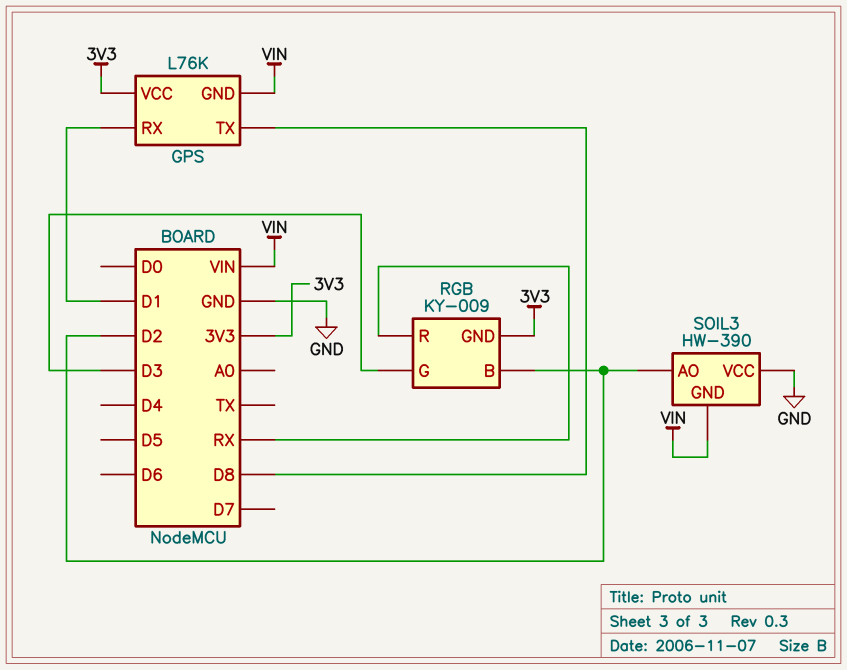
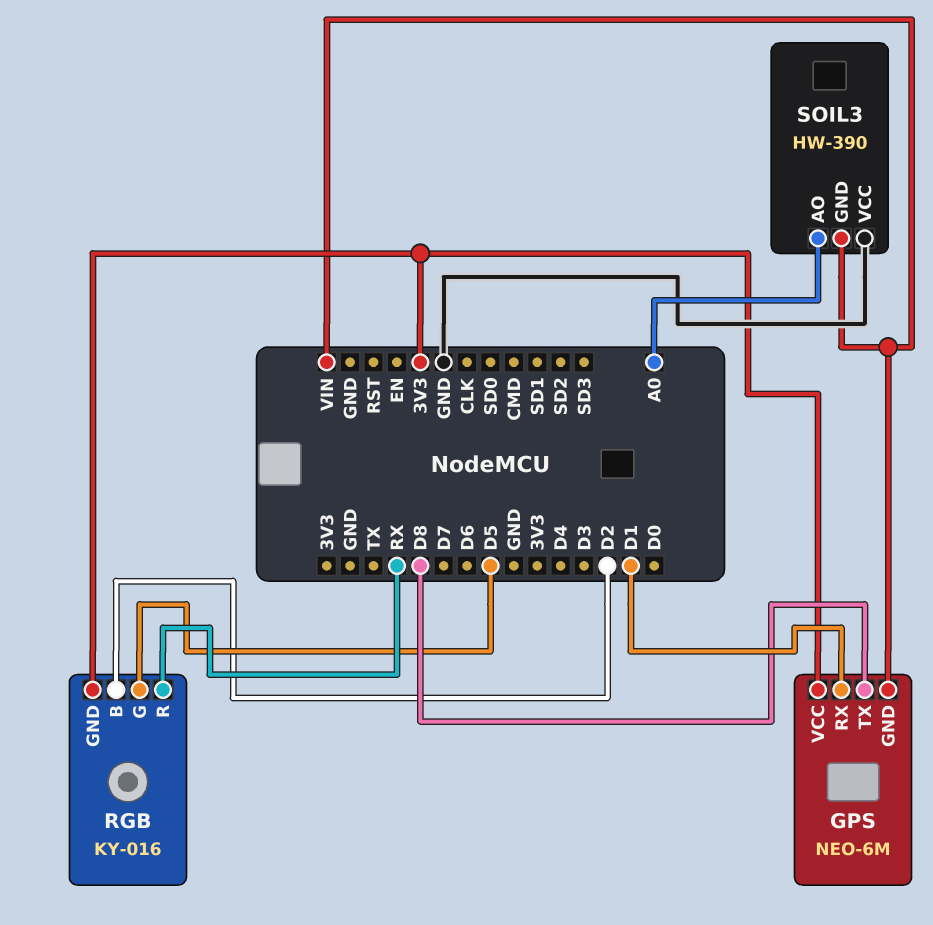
GPS: L76K -> NEO-6M
RGB: KY-009 -> KY-016
RGB pin G: D3 -> D5
SOIL3 pin AO: D2 -> A0

